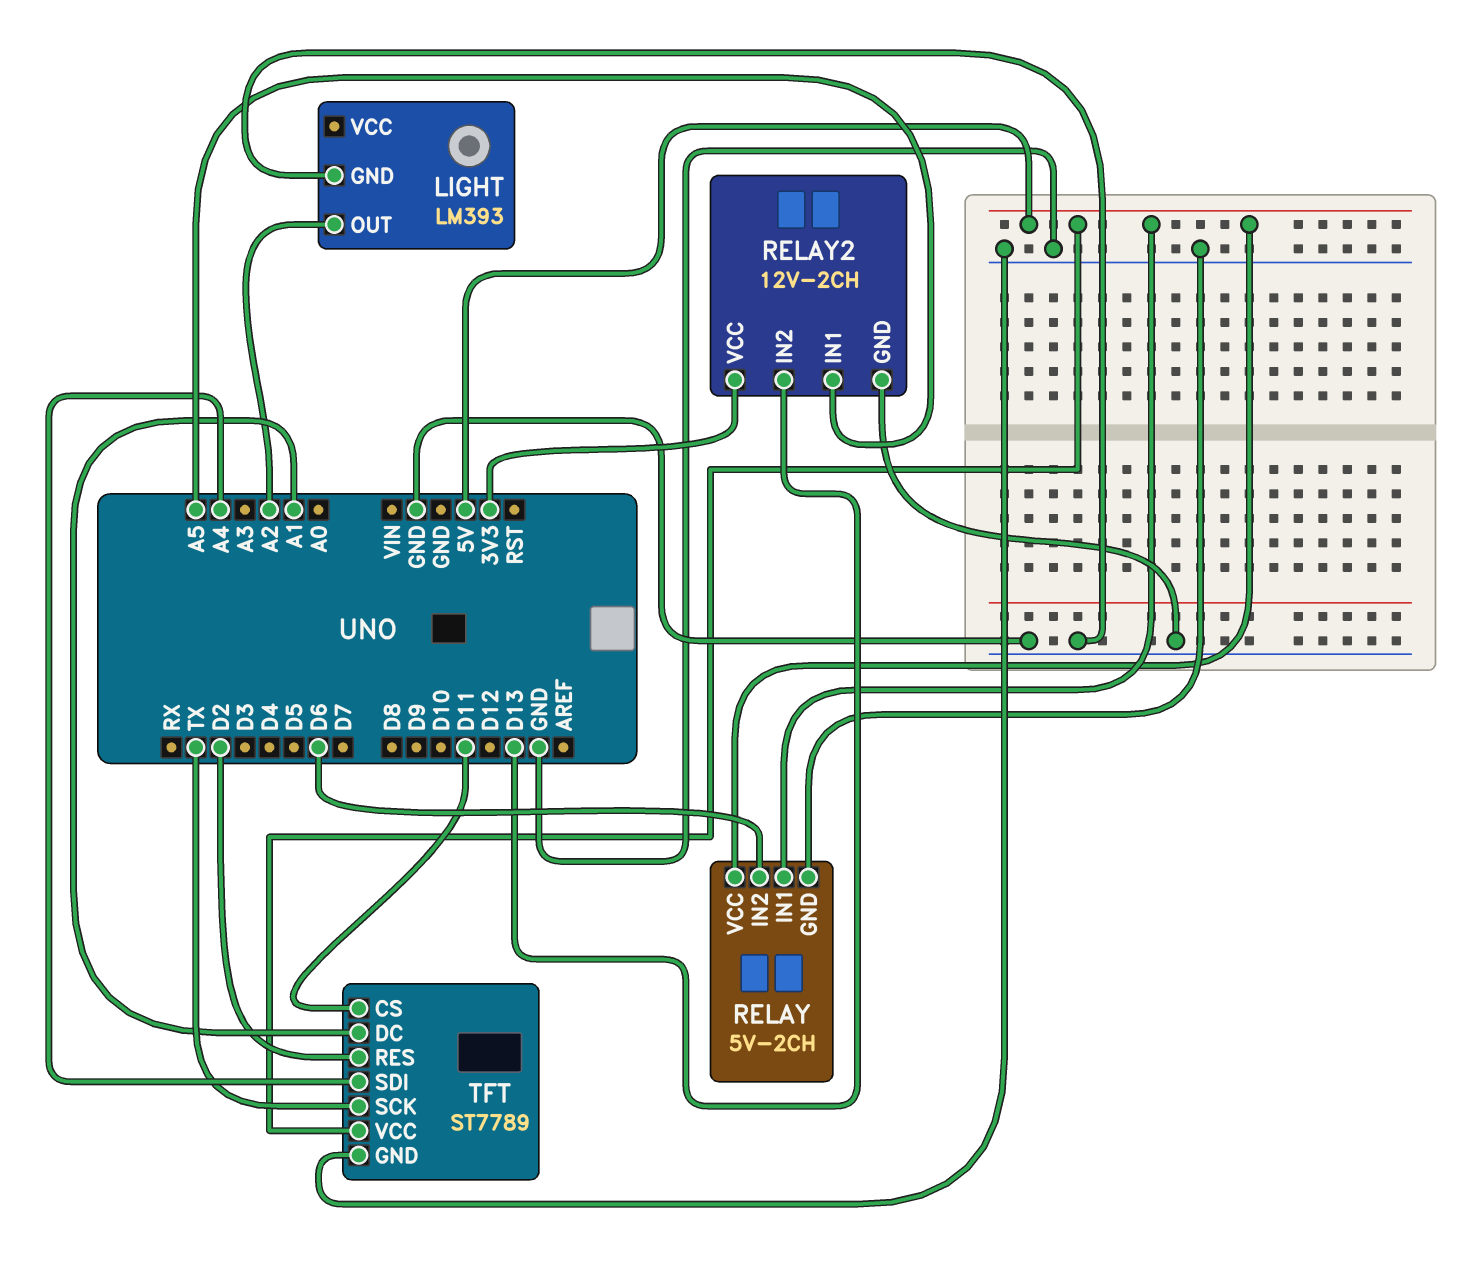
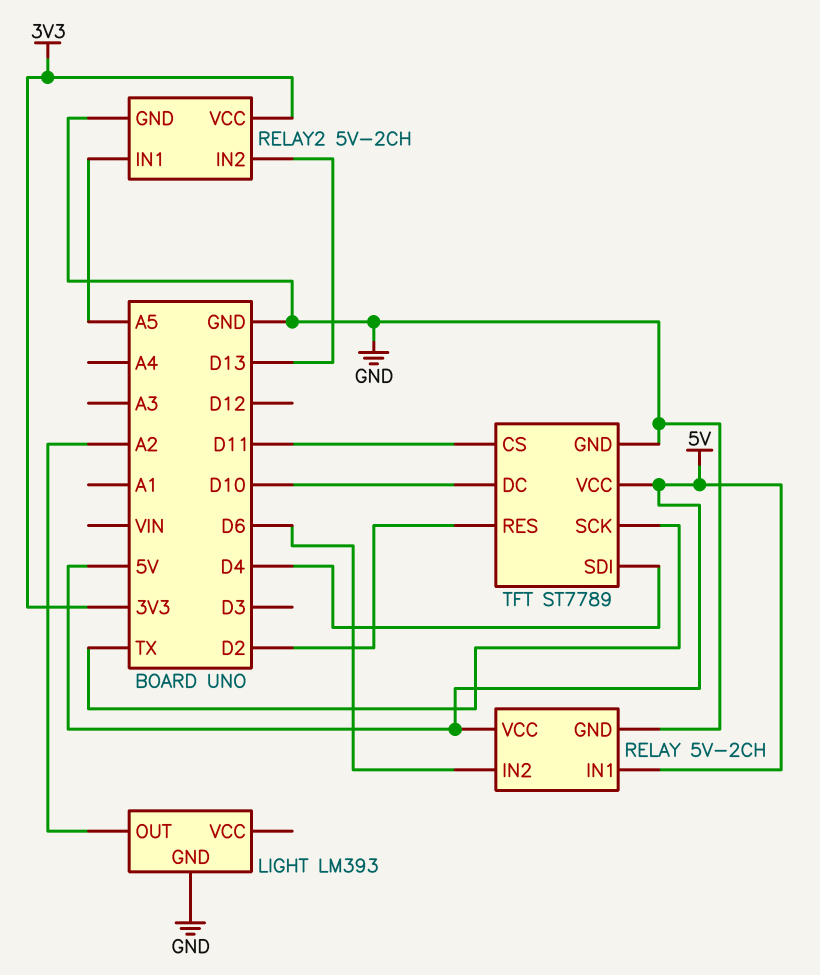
RELAY2: 12V-2CH -> 5V-2CH
TFT pin DC: A1 -> D10
TFT pin SDI: A4 -> D4

